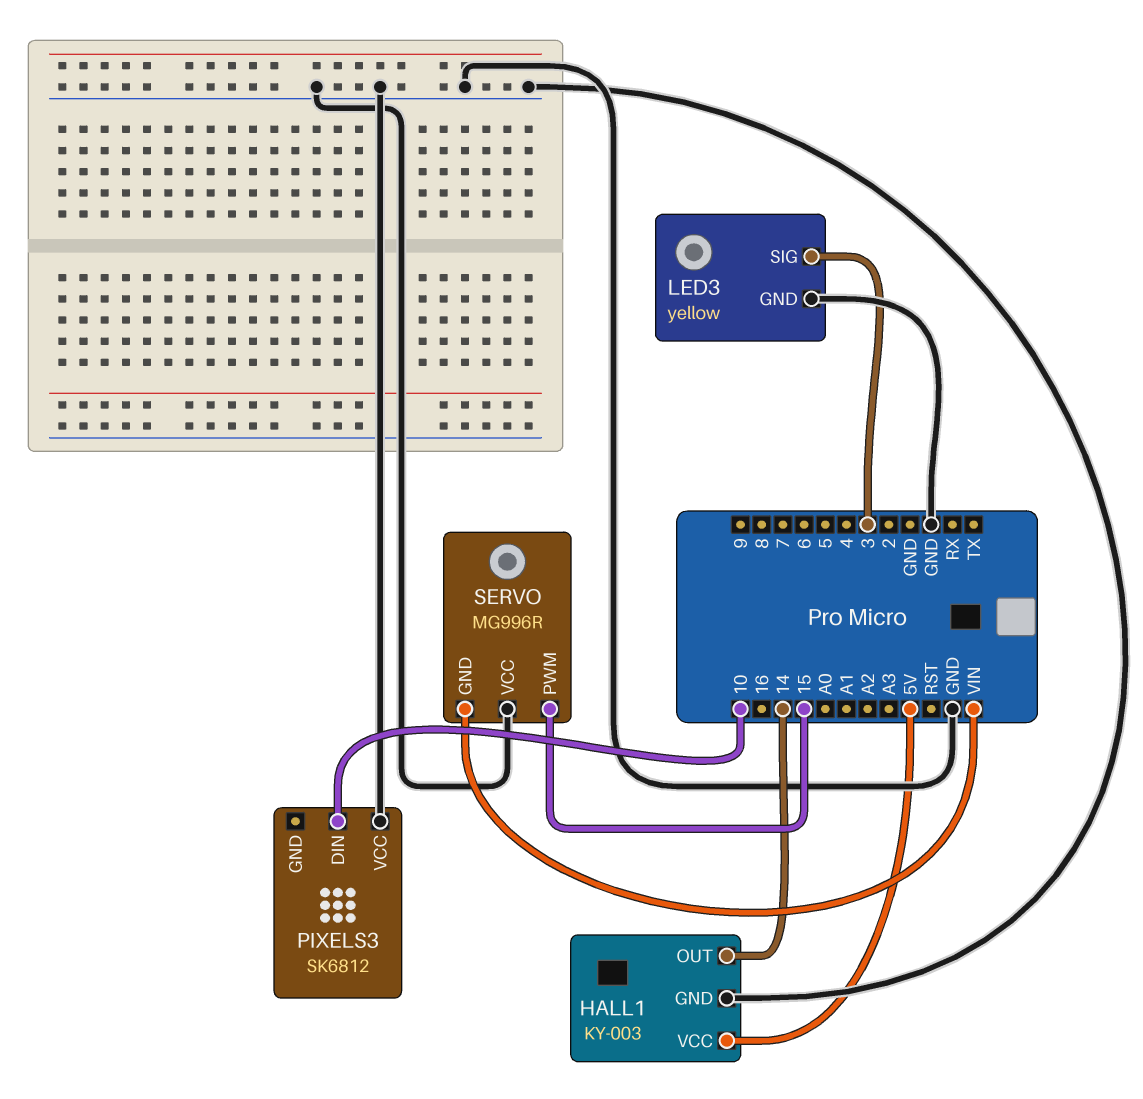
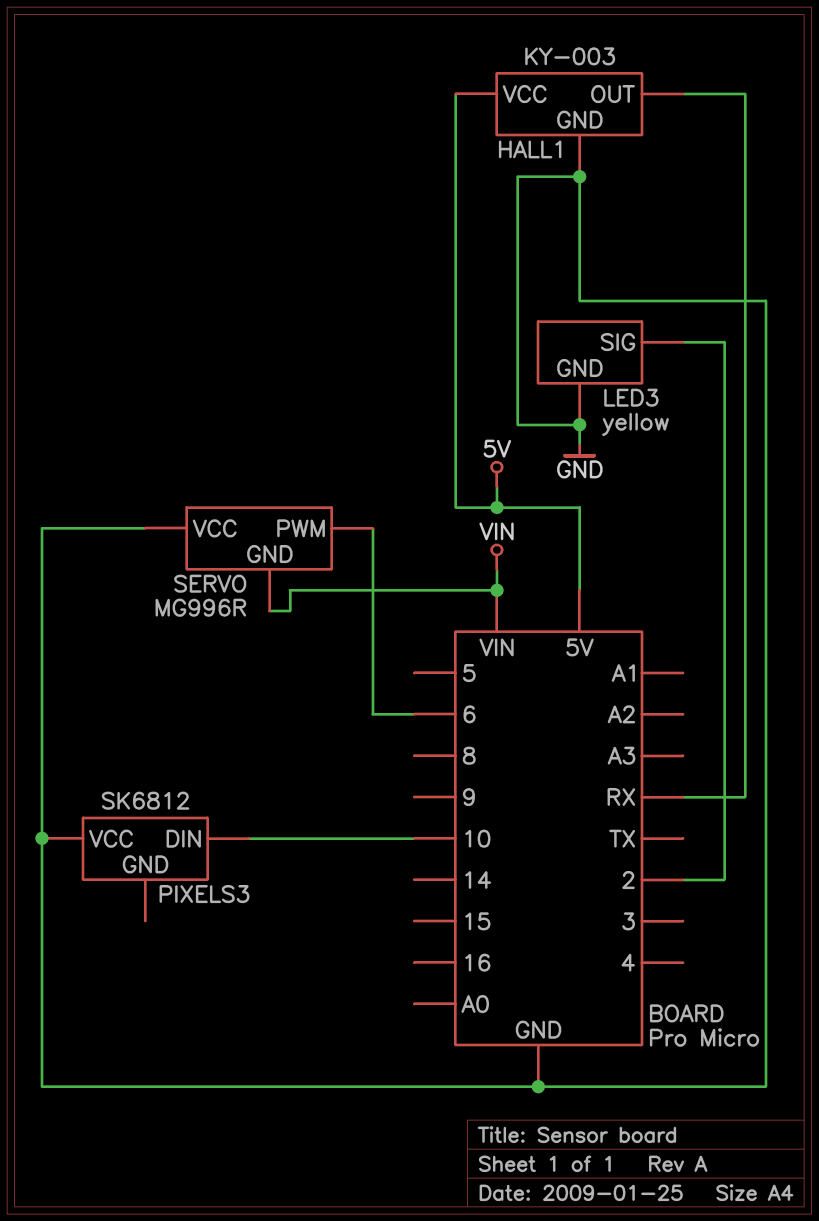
HALL1 pin OUT: 14 -> RX
LED3 pin SIG: 3 -> 2
SERVO pin PWM: 15 -> 6

